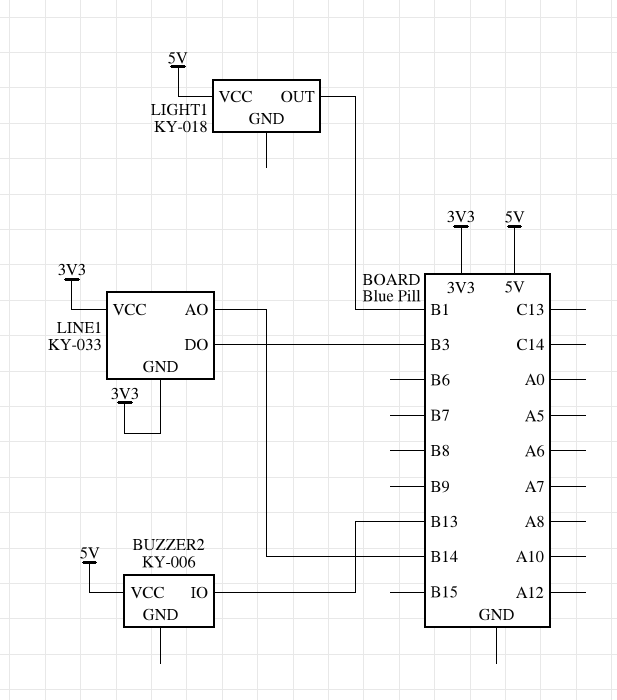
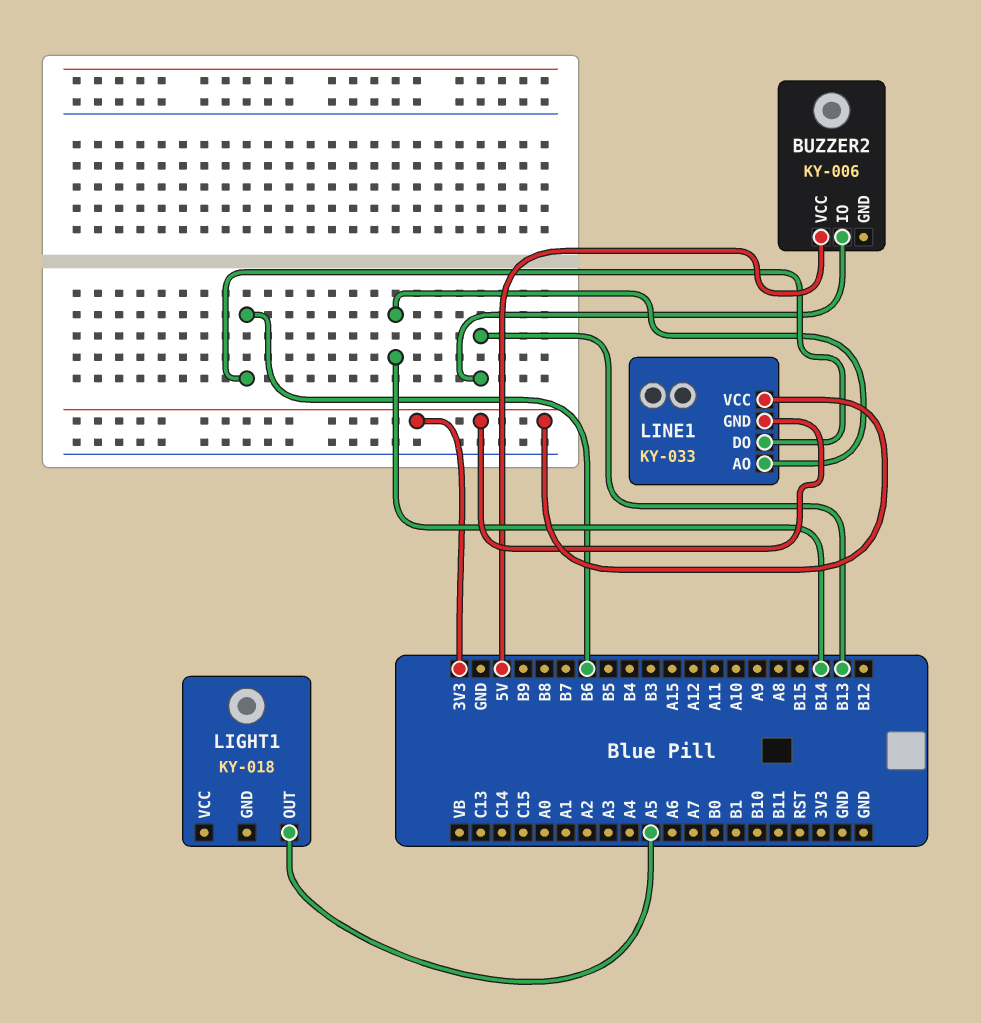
LIGHT1 pin OUT: B1 -> A5
LIGHT1 pin VCC: 5V -> none
LINE1 pin DO: B3 -> B6

